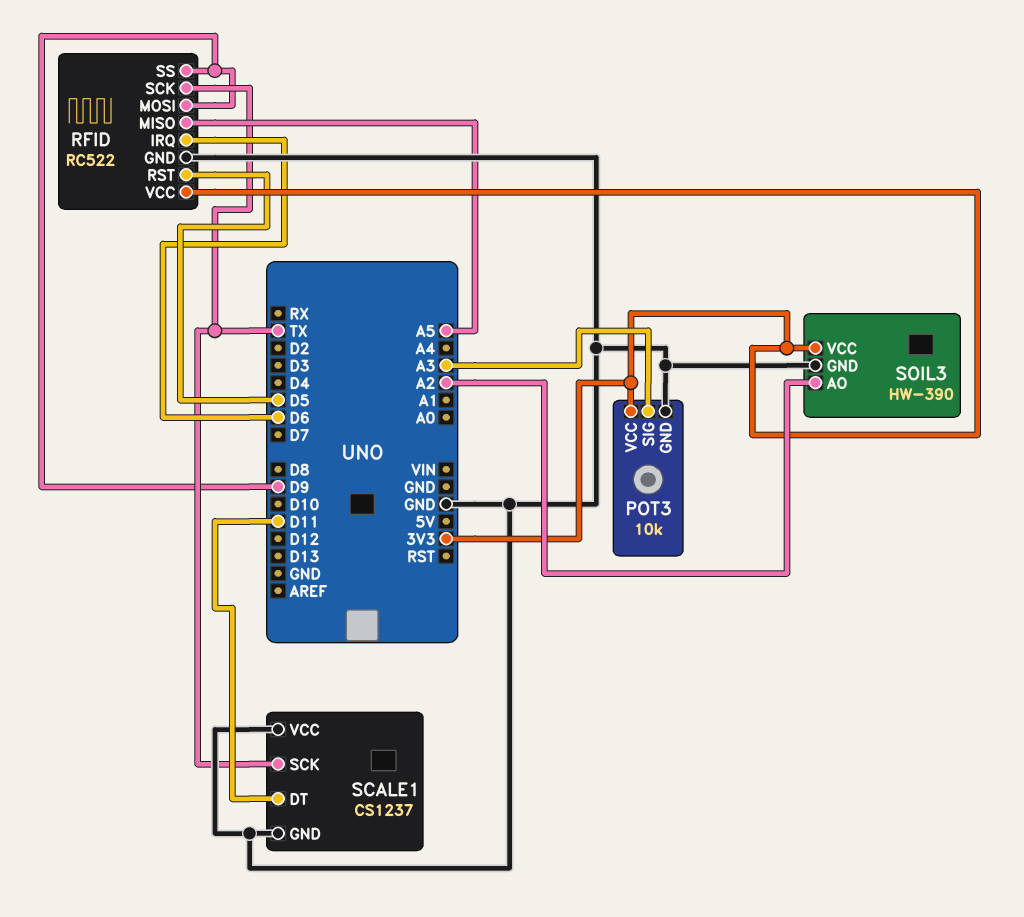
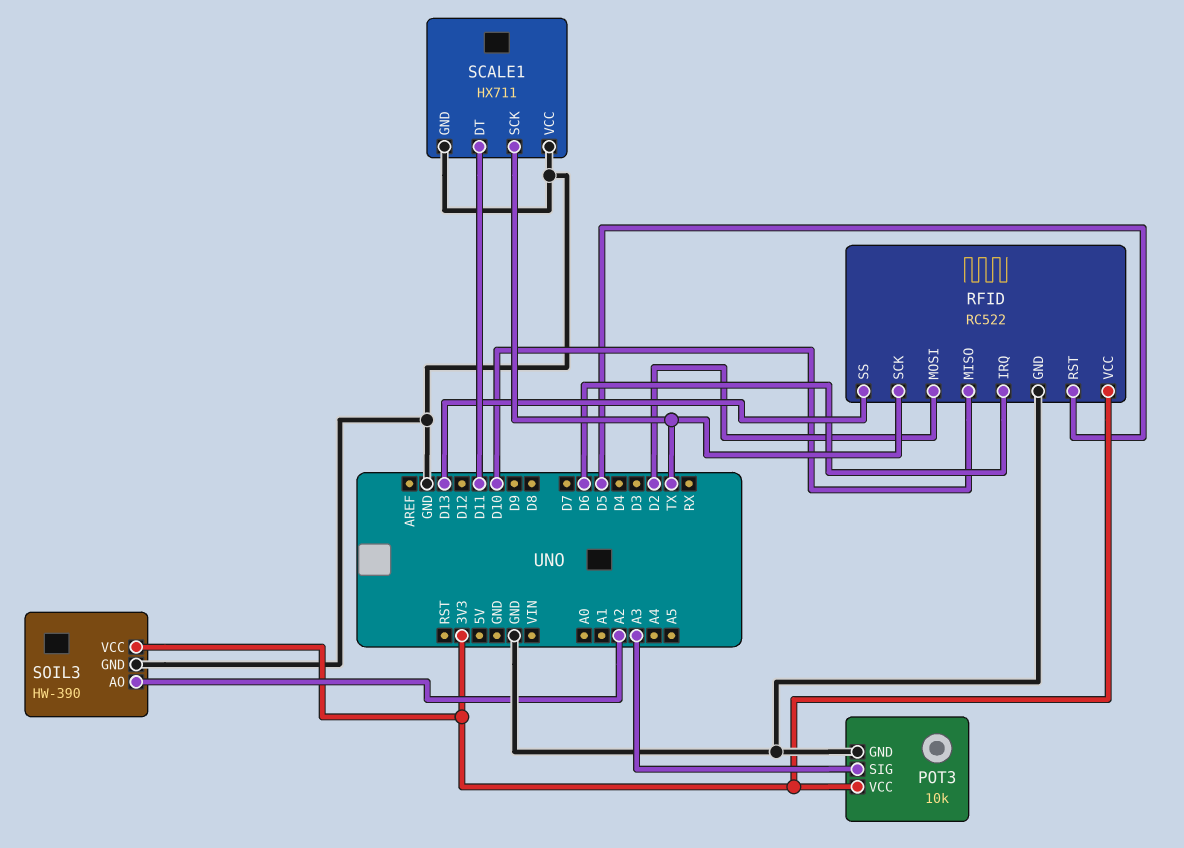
RFID pin MISO: A5 -> D10
RFID pin MOSI: D9 -> D2
RFID pin SS: D9 -> D13
SCALE1: CS1237 -> HX711

